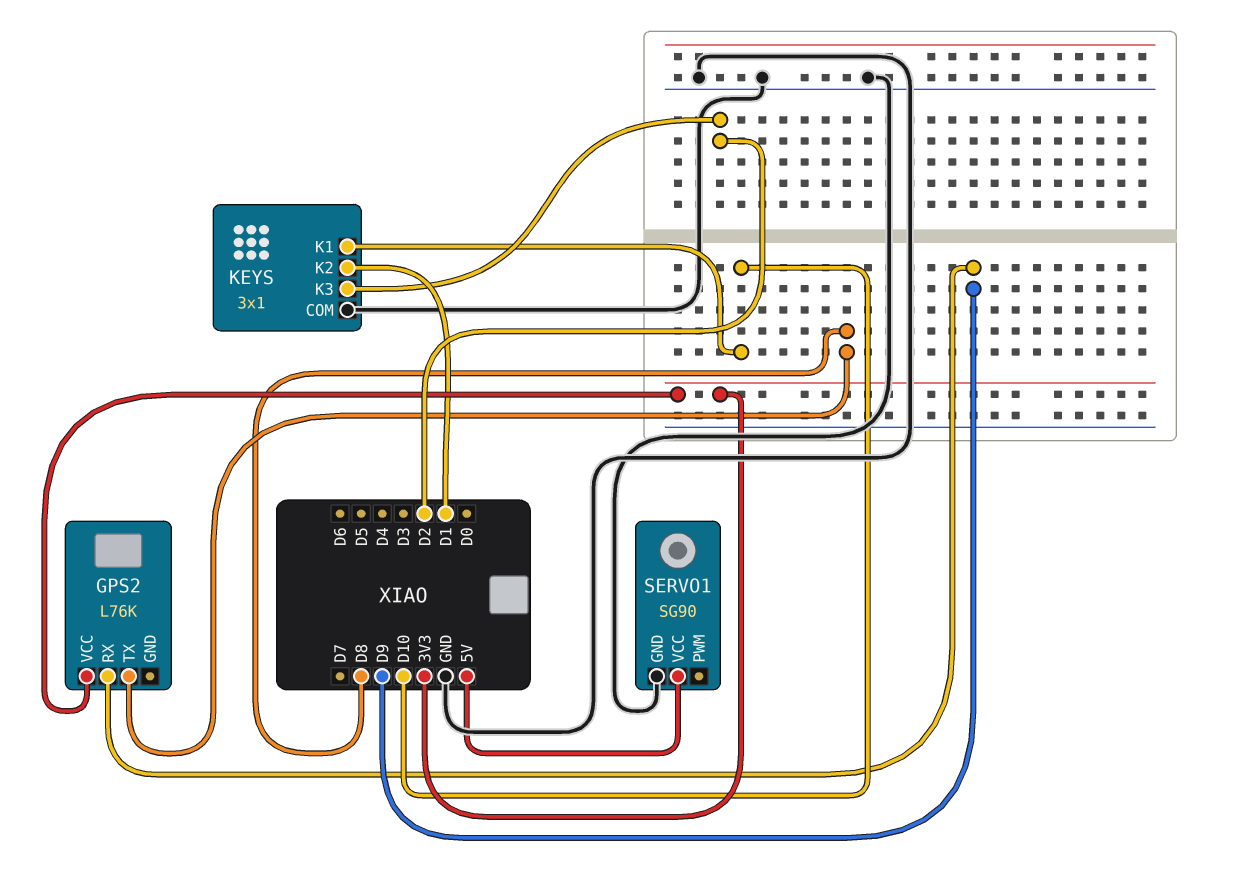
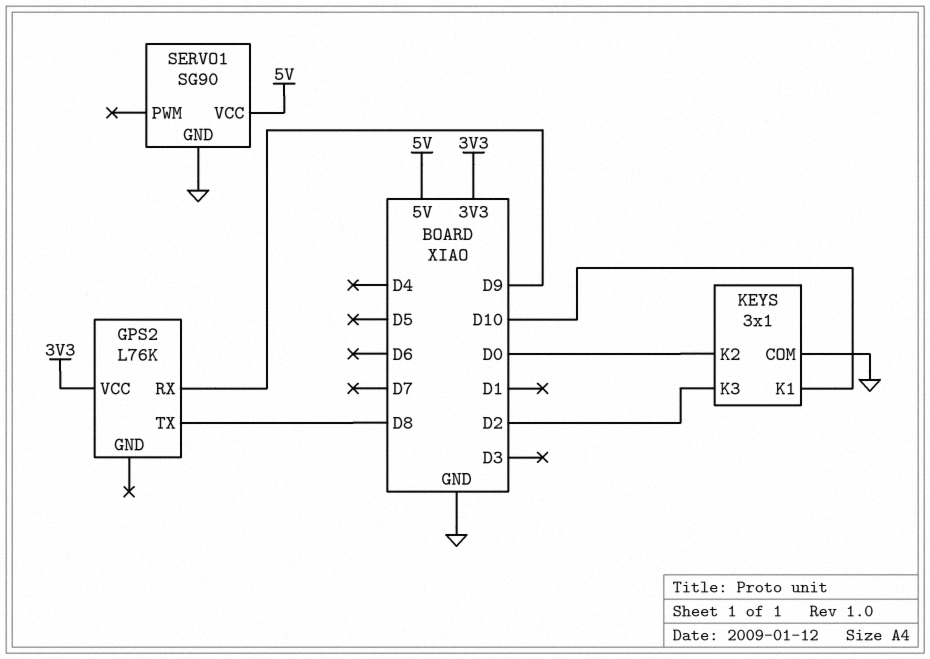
KEYS pin K2: D1 -> D0

